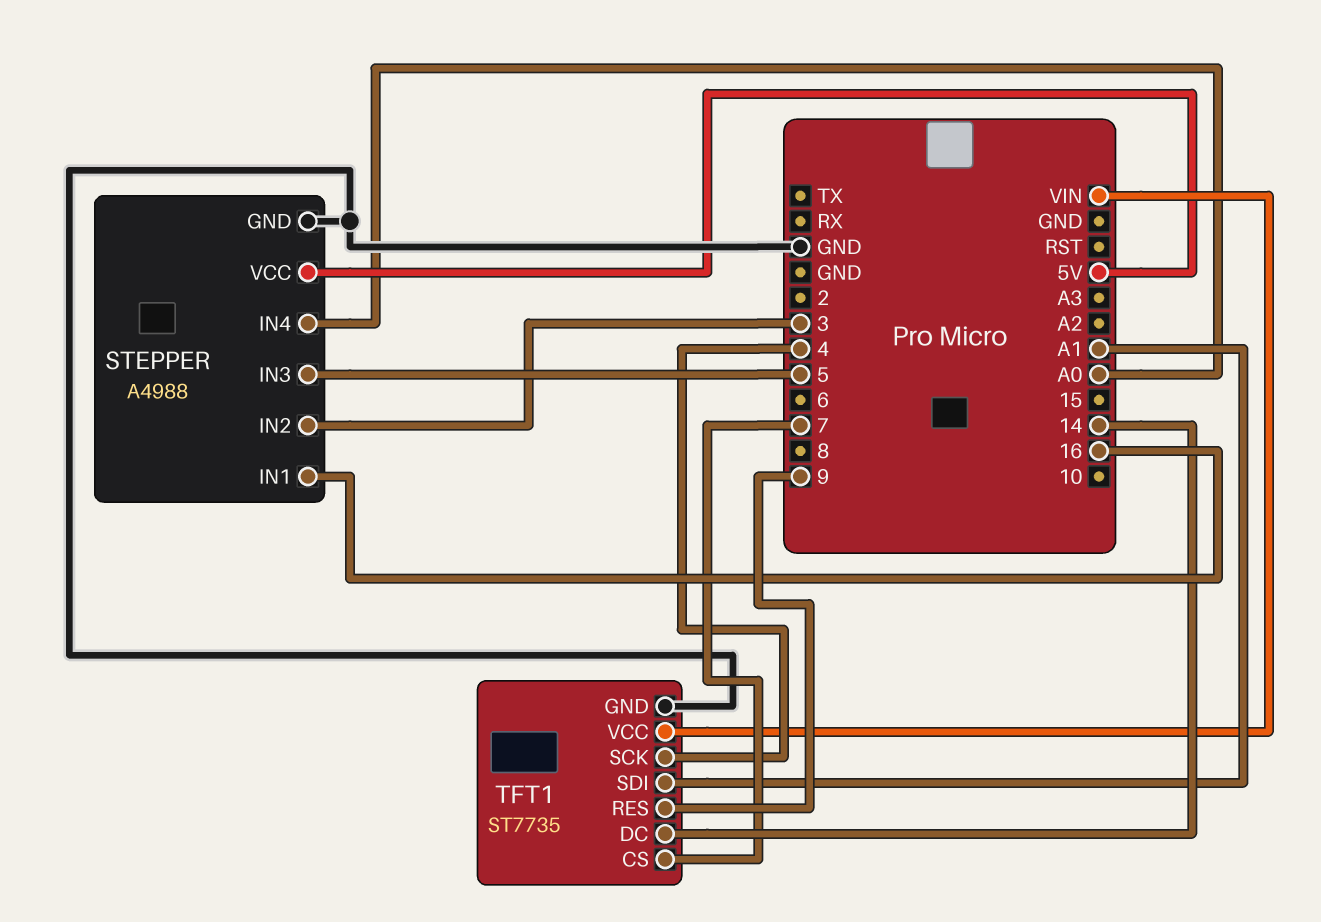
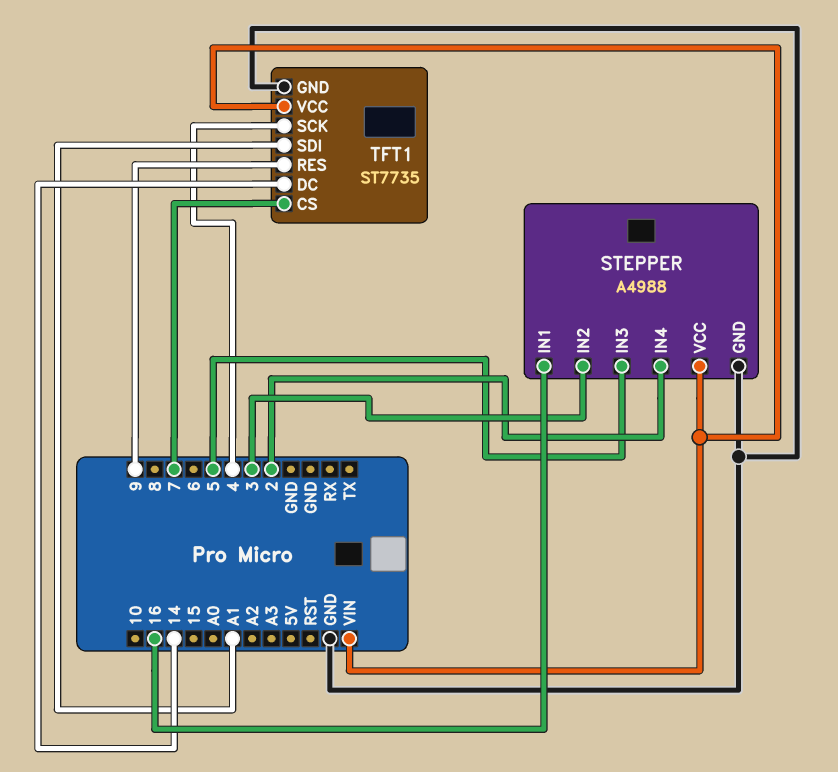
STEPPER pin IN4: A0 -> 2
STEPPER pin VCC: 5V -> VIN

